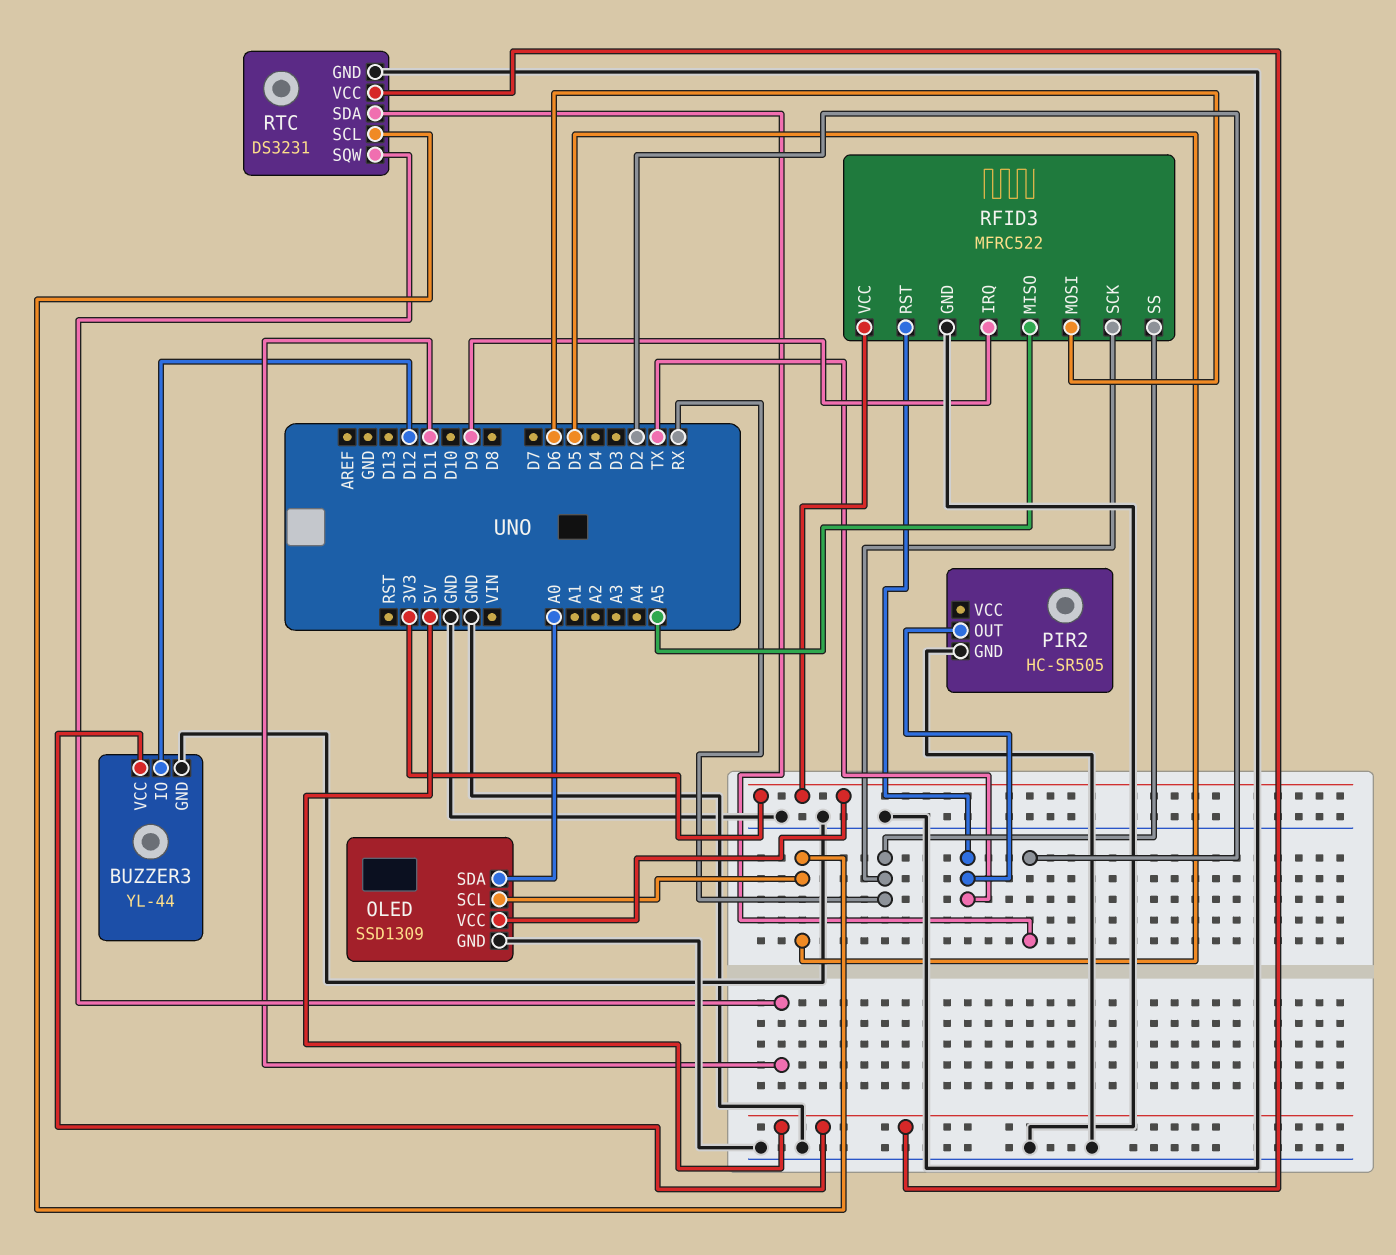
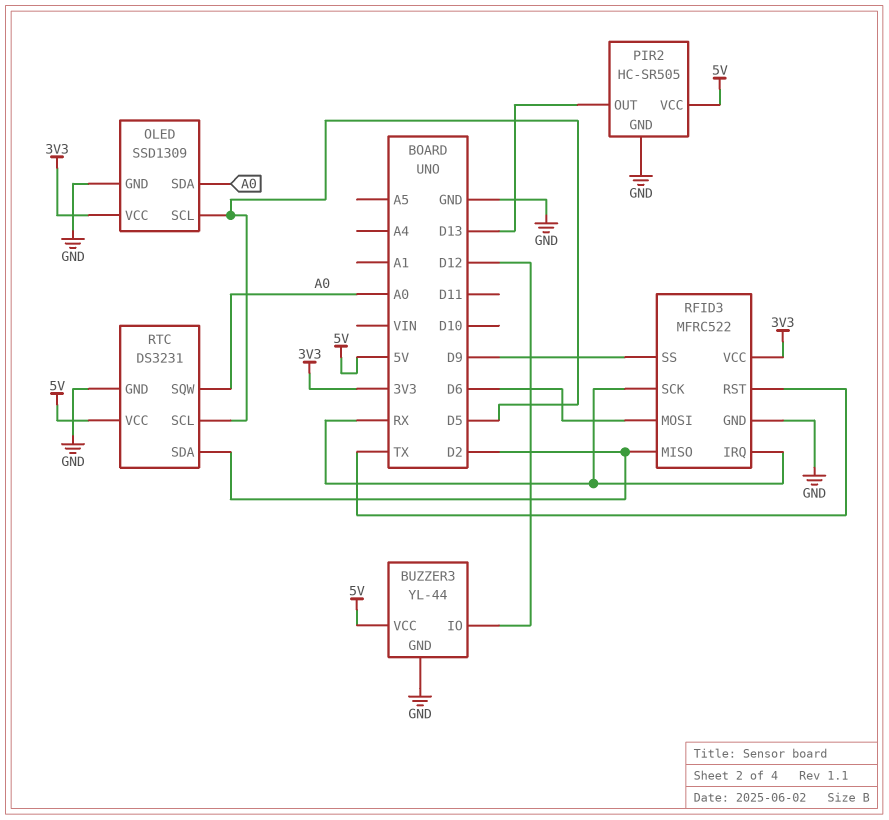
PIR2 pin OUT: TX -> D13
PIR2 pin VCC: none -> 5V
RFID3 pin IRQ: D9 -> RX
RFID3 pin MISO: A5 -> D2
RFID3 pin SS: RX -> D9
RTC pin SQW: D11 -> A0

